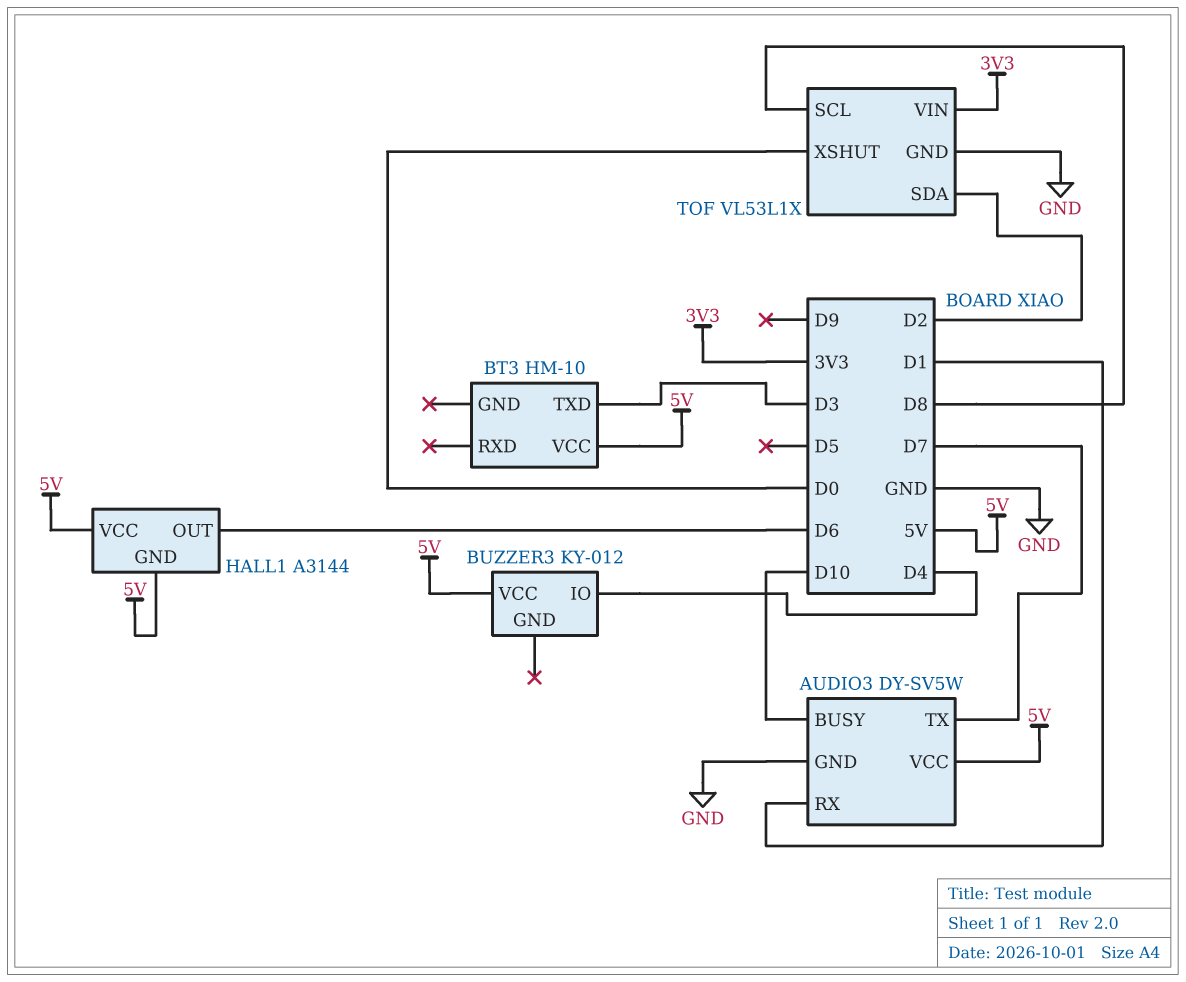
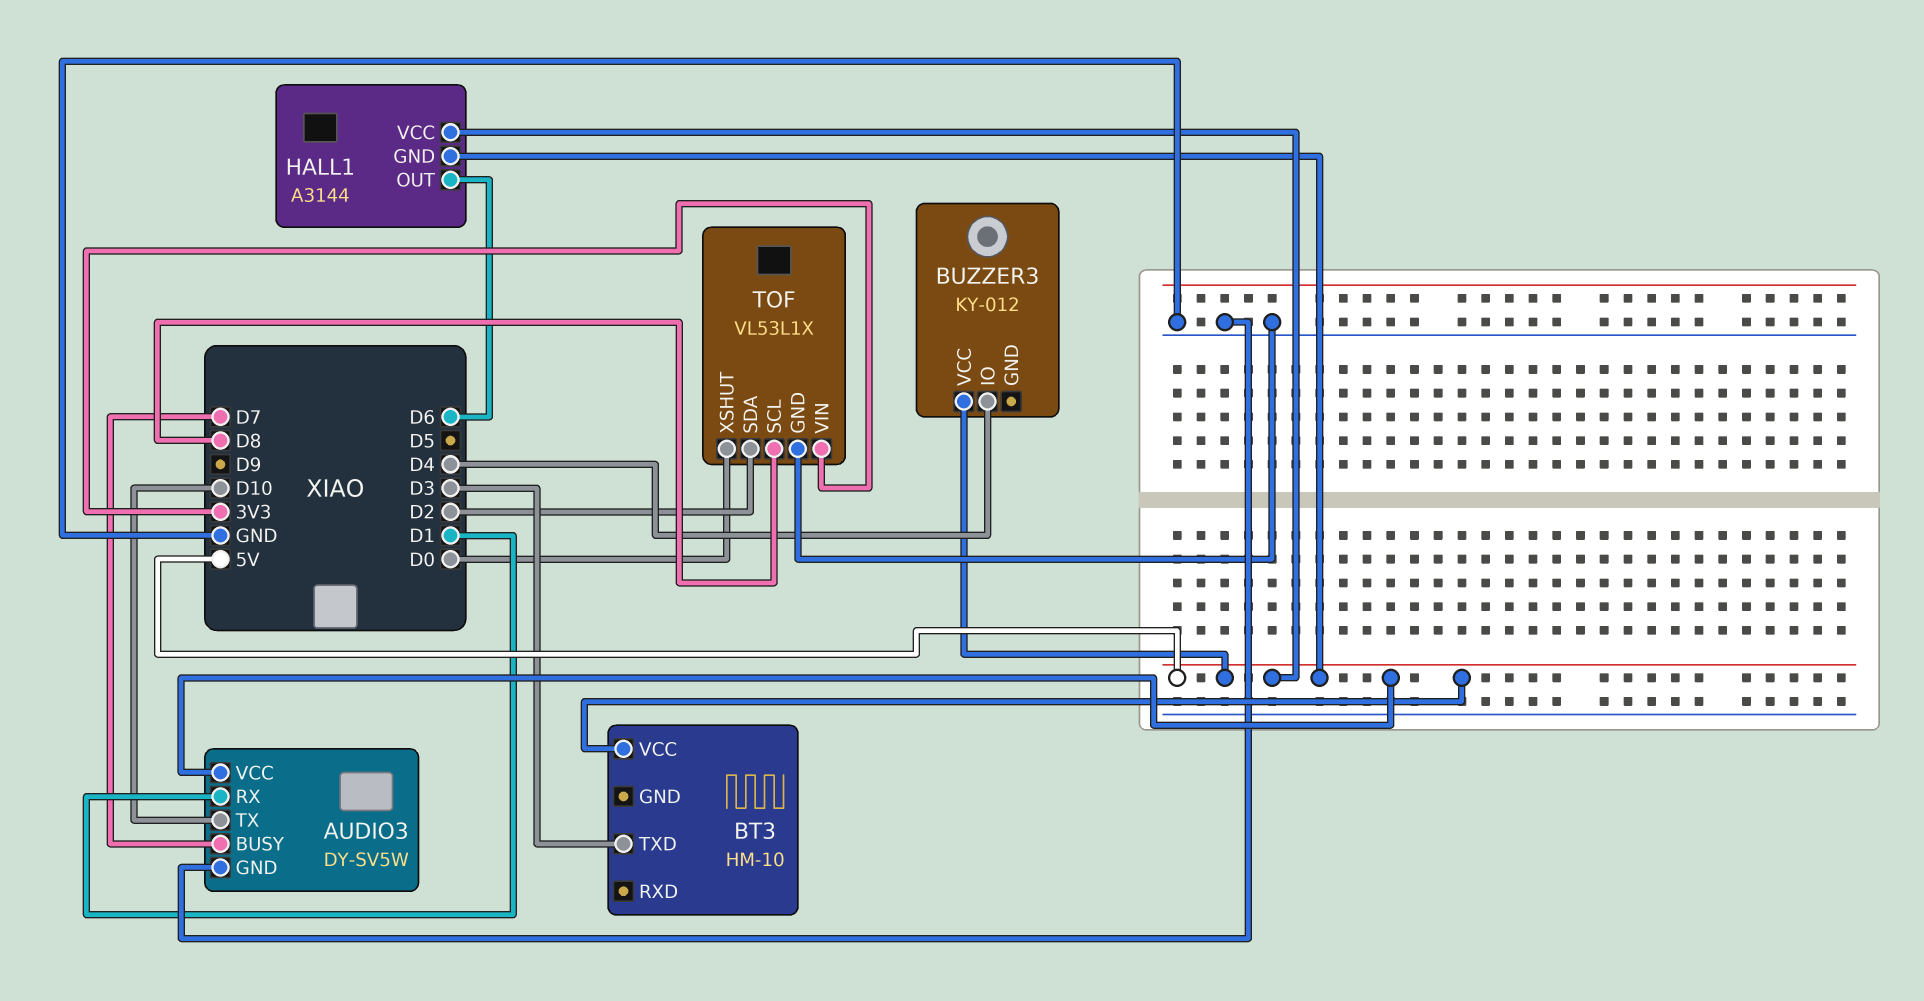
AUDIO3 pin BUSY: D10 -> D7
AUDIO3 pin TX: D7 -> D10

